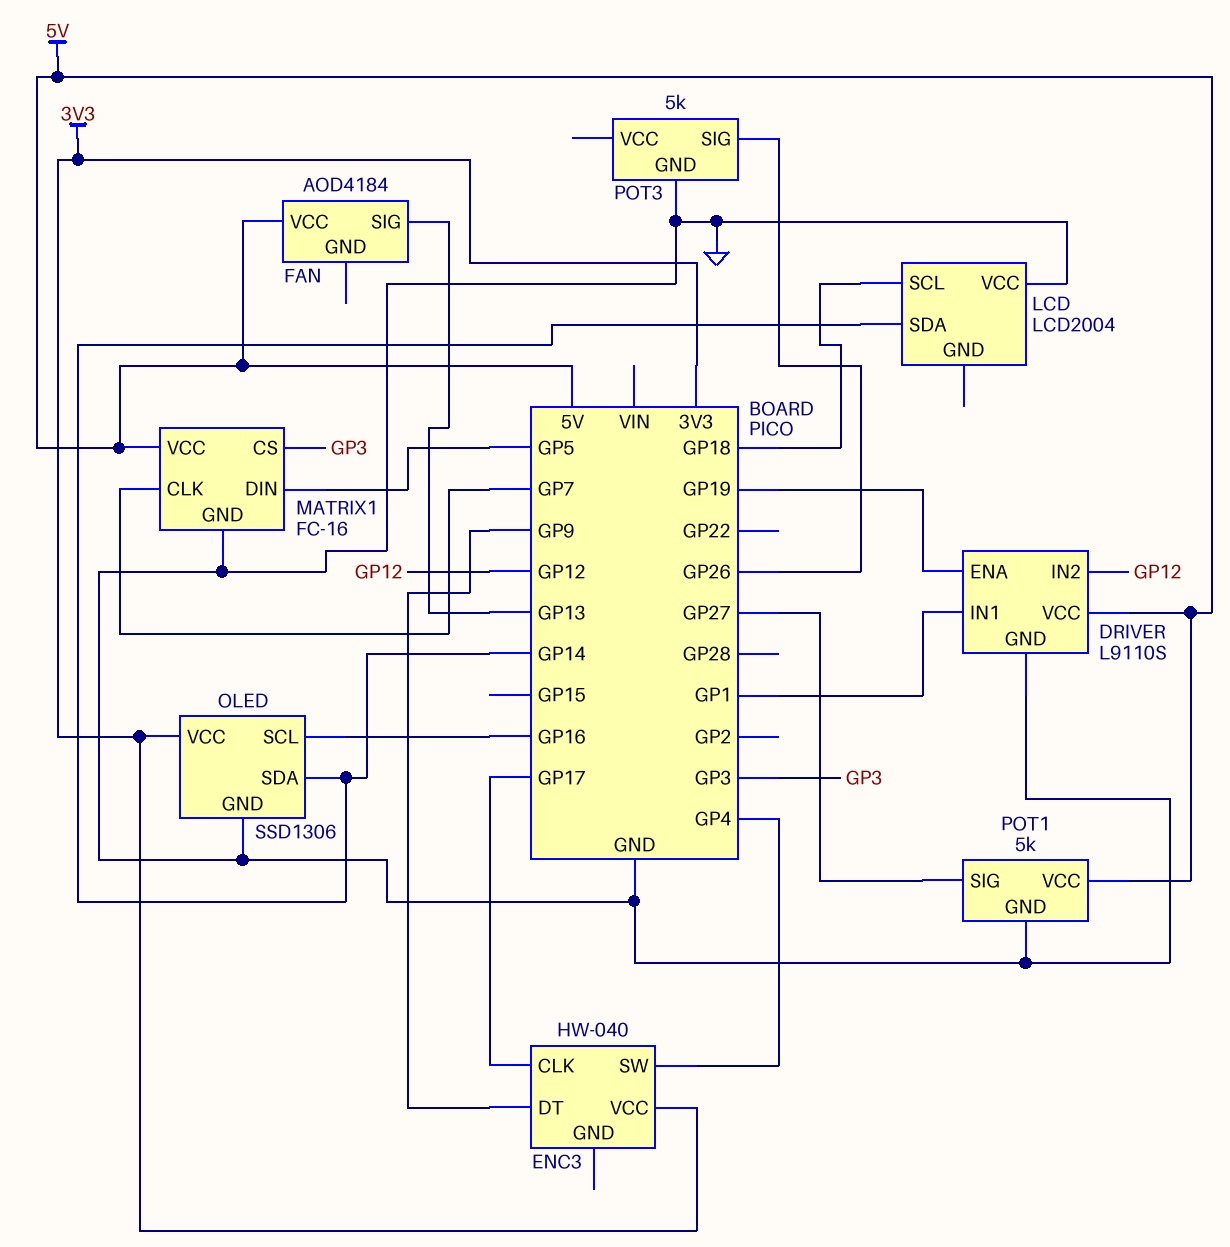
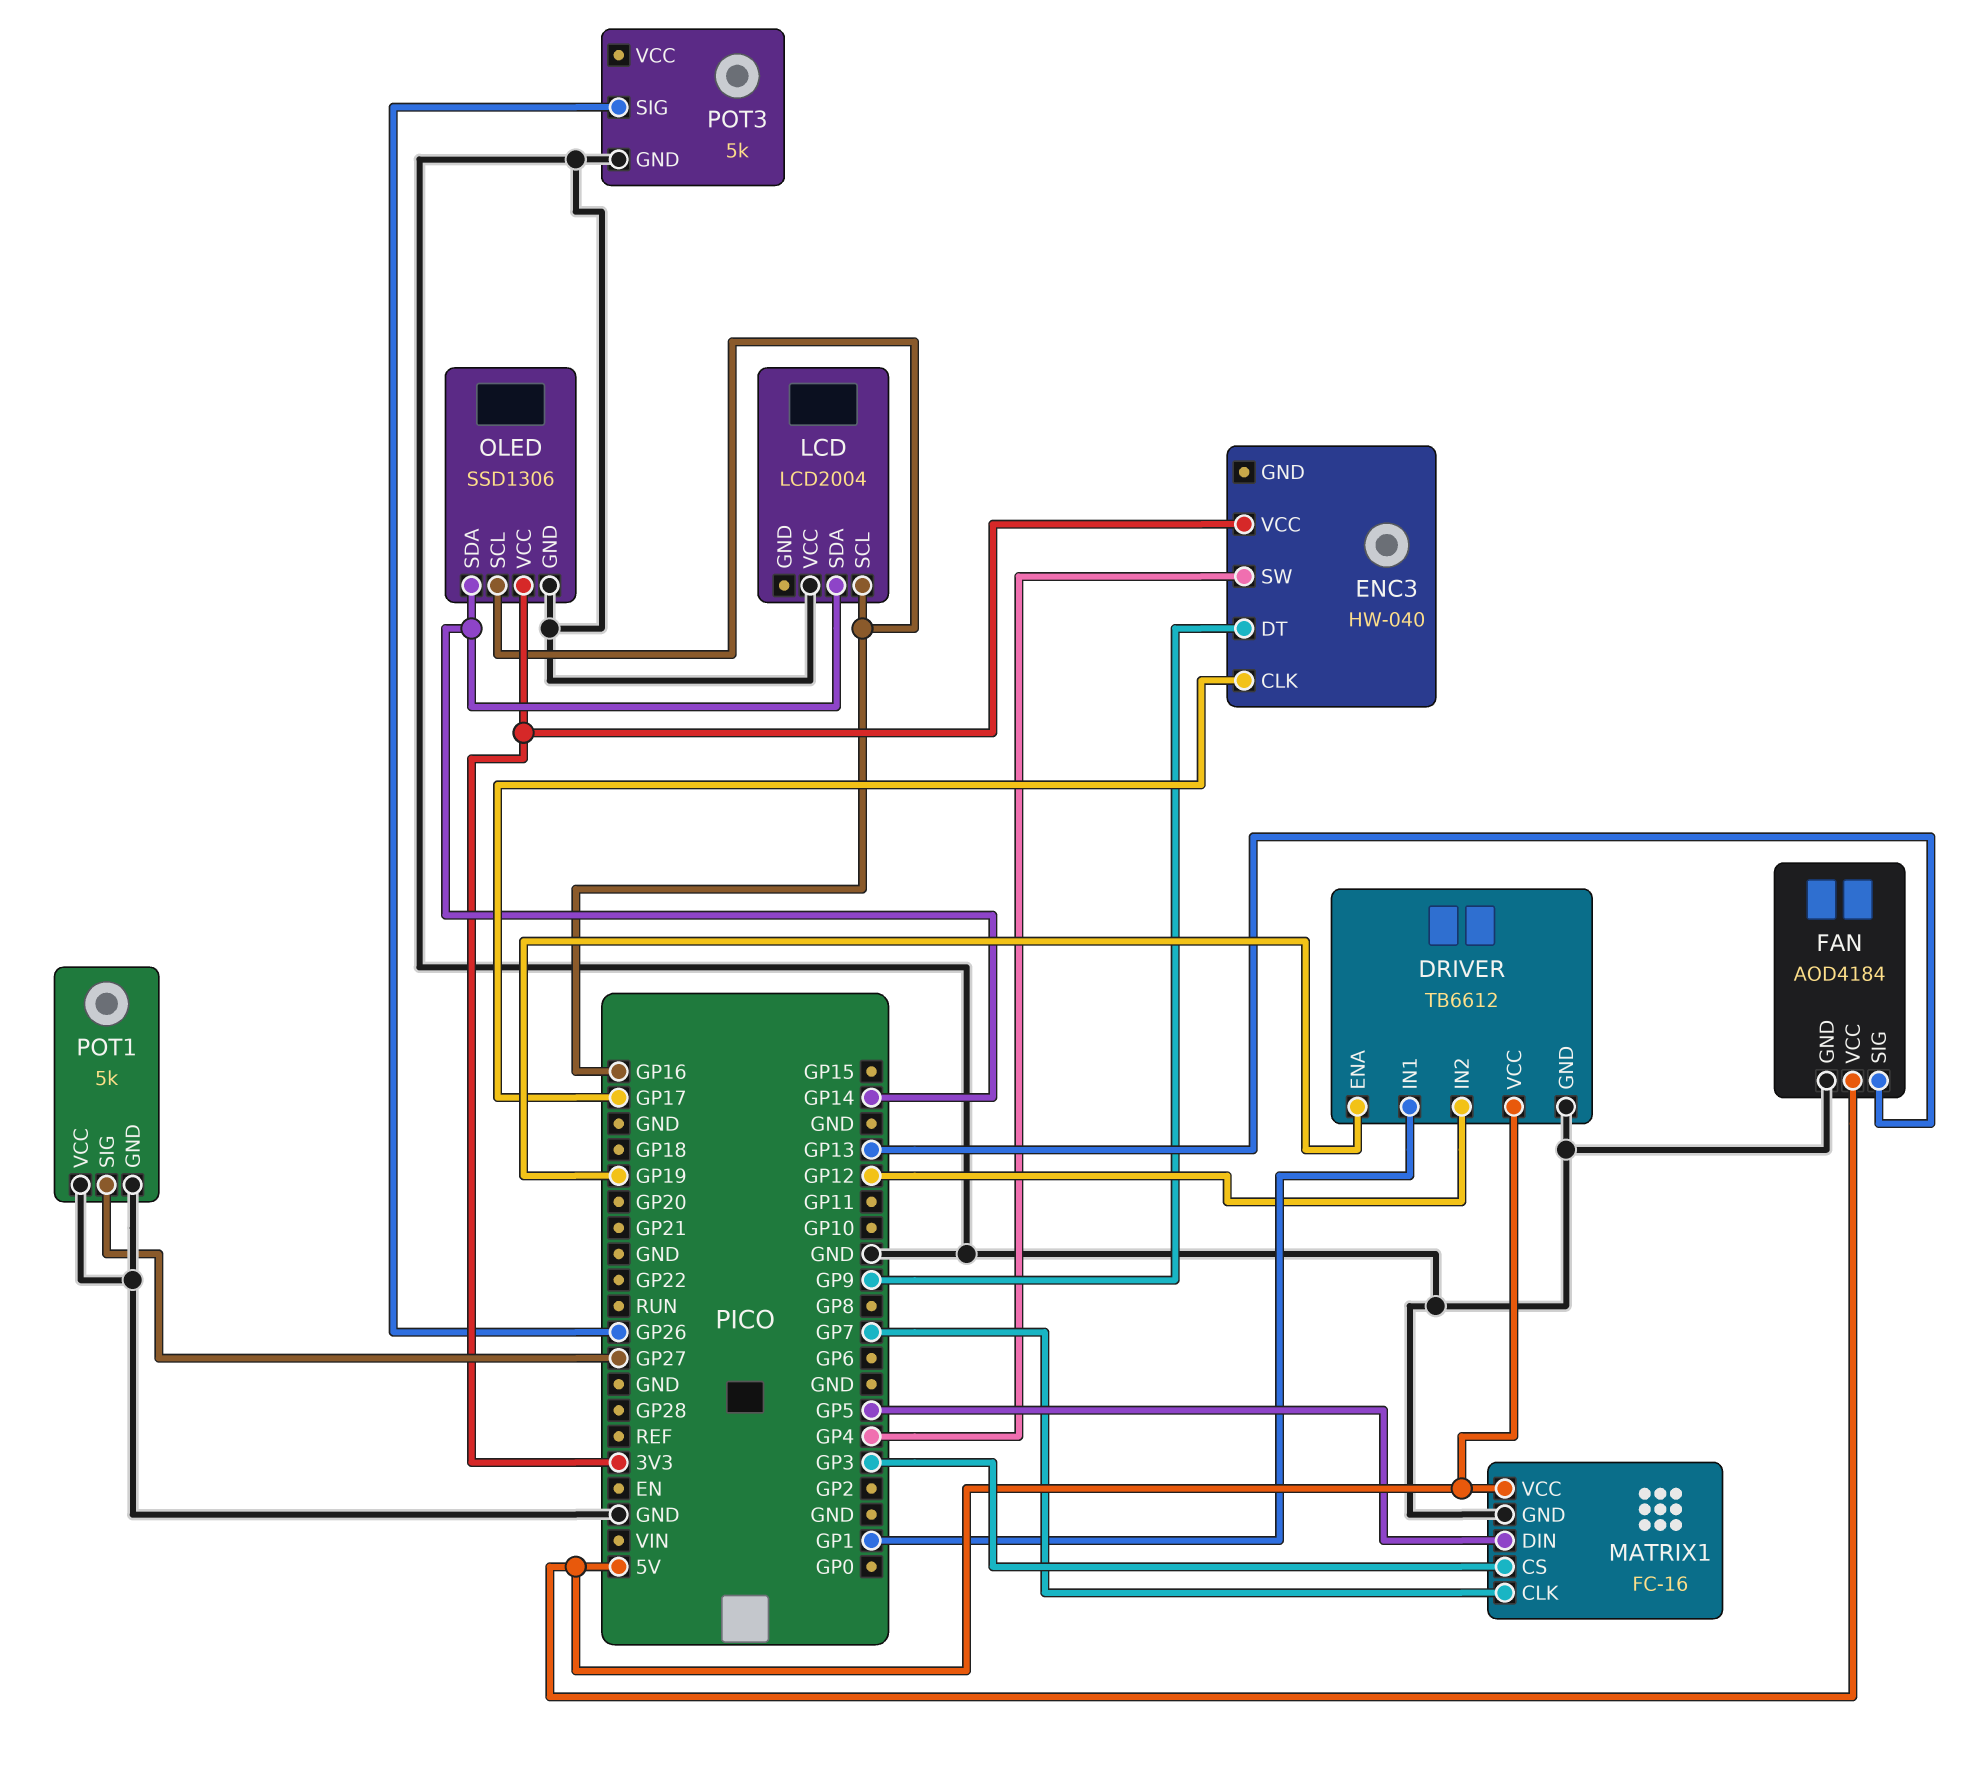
DRIVER: L9110S -> TB6612
FAN pin GND: none -> GND
LCD pin SCL: GP18 -> GP16
POT1 pin VCC: 5V -> GND

